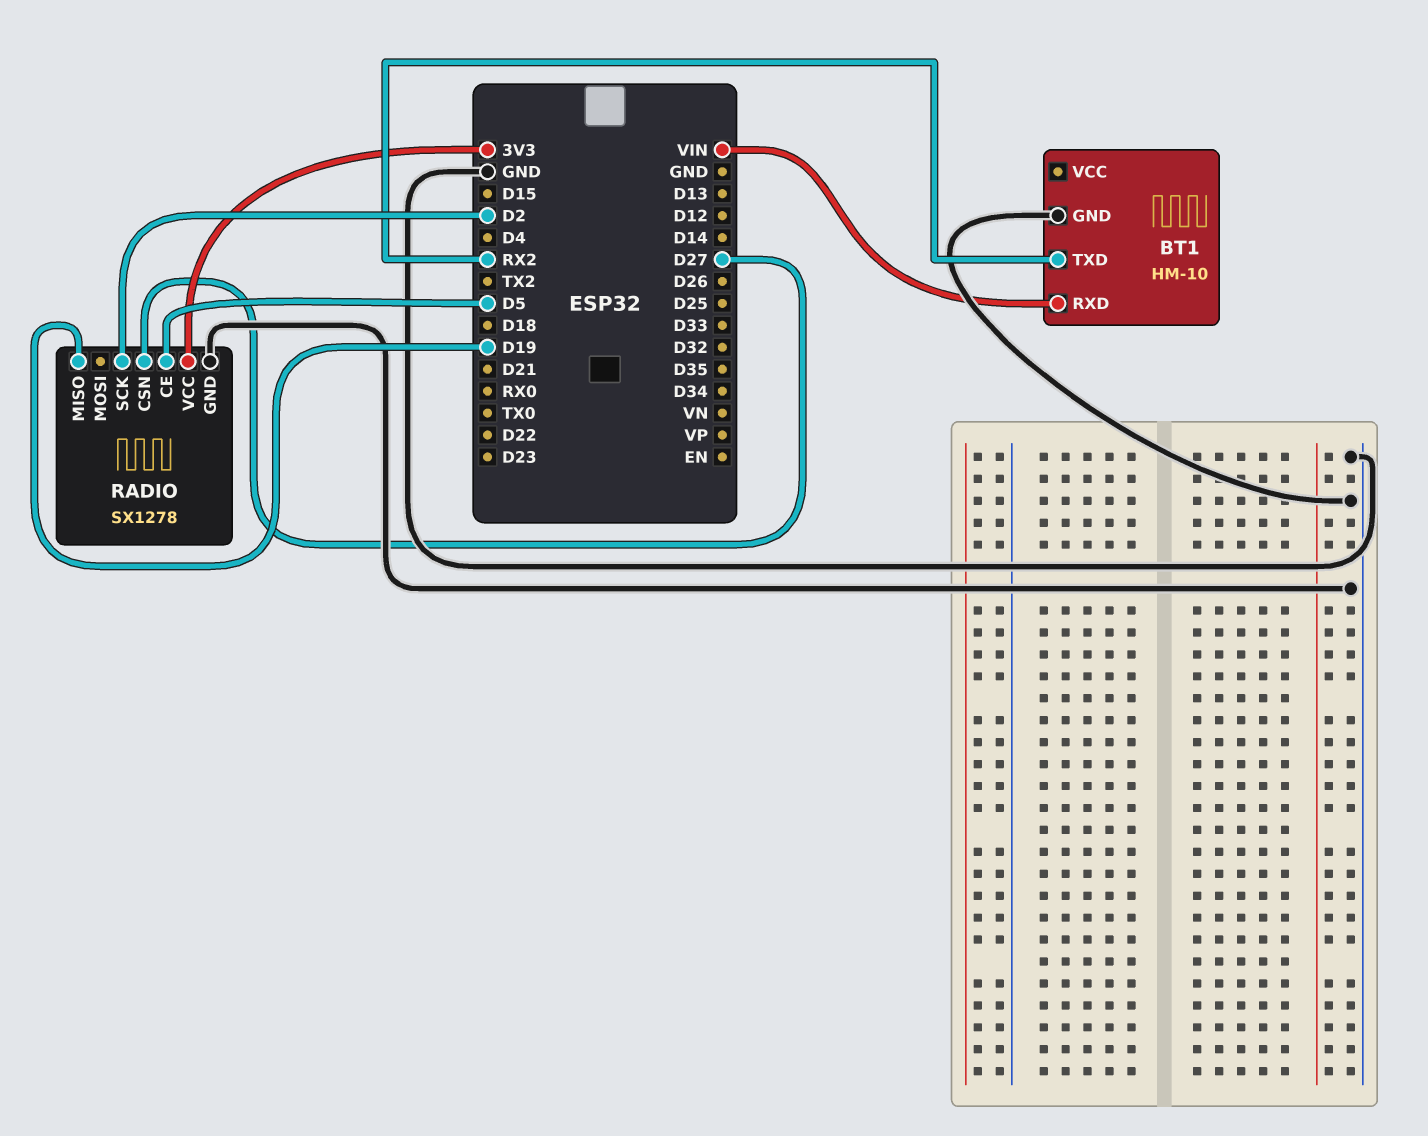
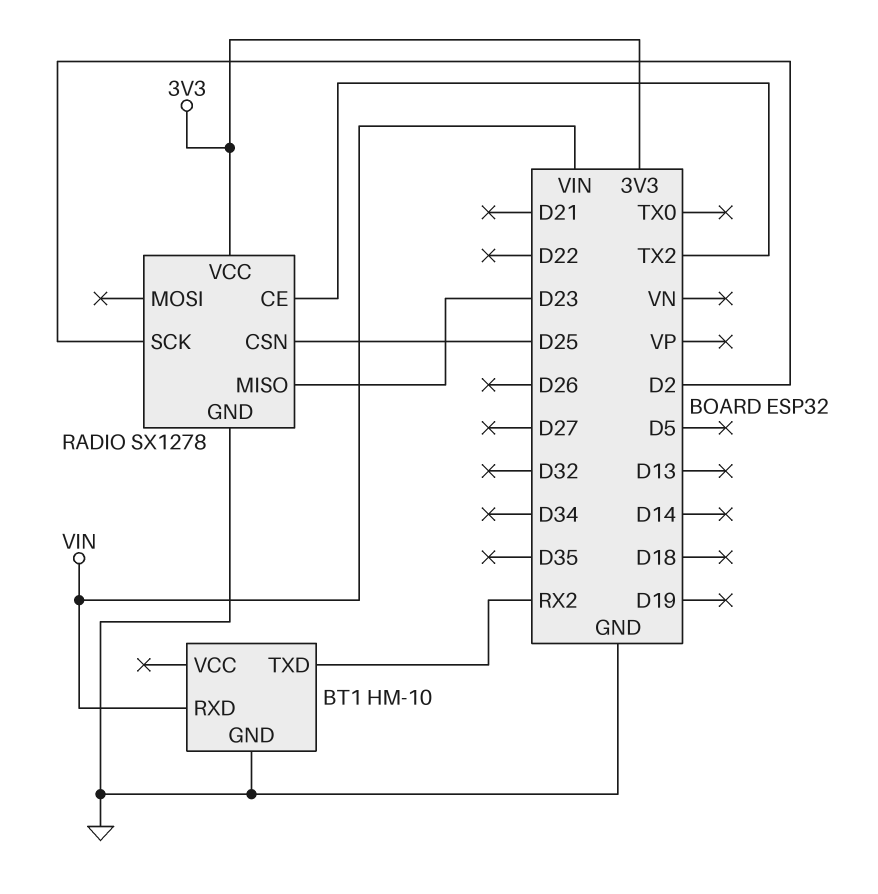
RADIO pin CE: D5 -> TX2
RADIO pin CSN: D27 -> D25
RADIO pin MISO: D19 -> D23

